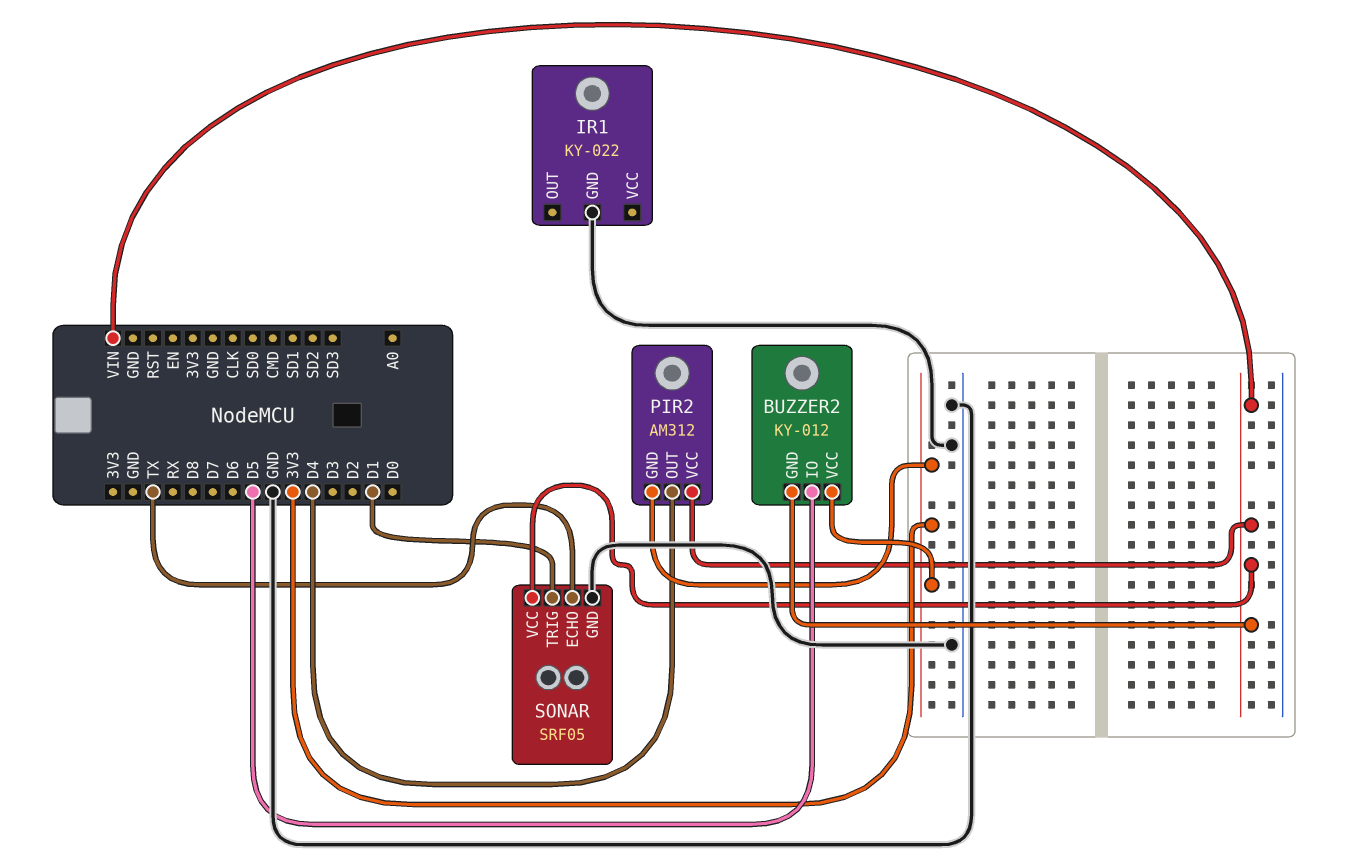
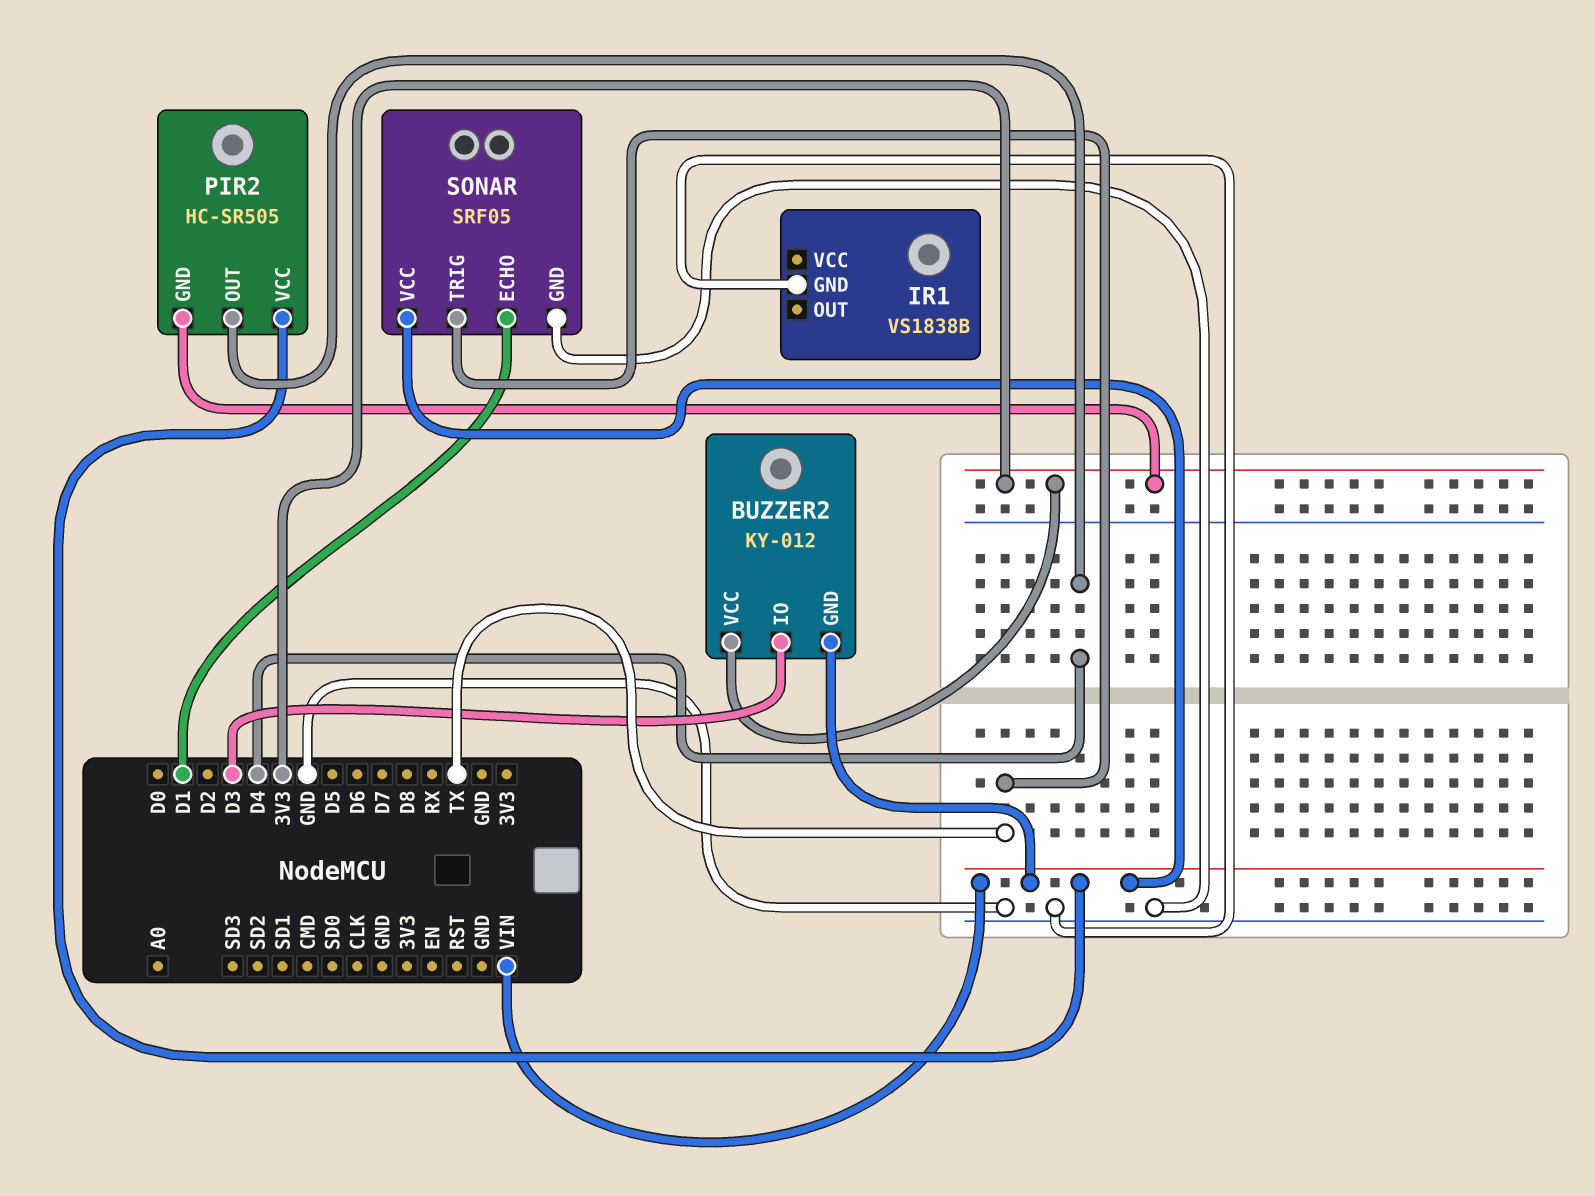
BUZZER2 pin IO: D5 -> D3
IR1: KY-022 -> VS1838B
PIR2: AM312 -> HC-SR505
SONAR pin ECHO: TX -> D1
SONAR pin TRIG: D1 -> TX

